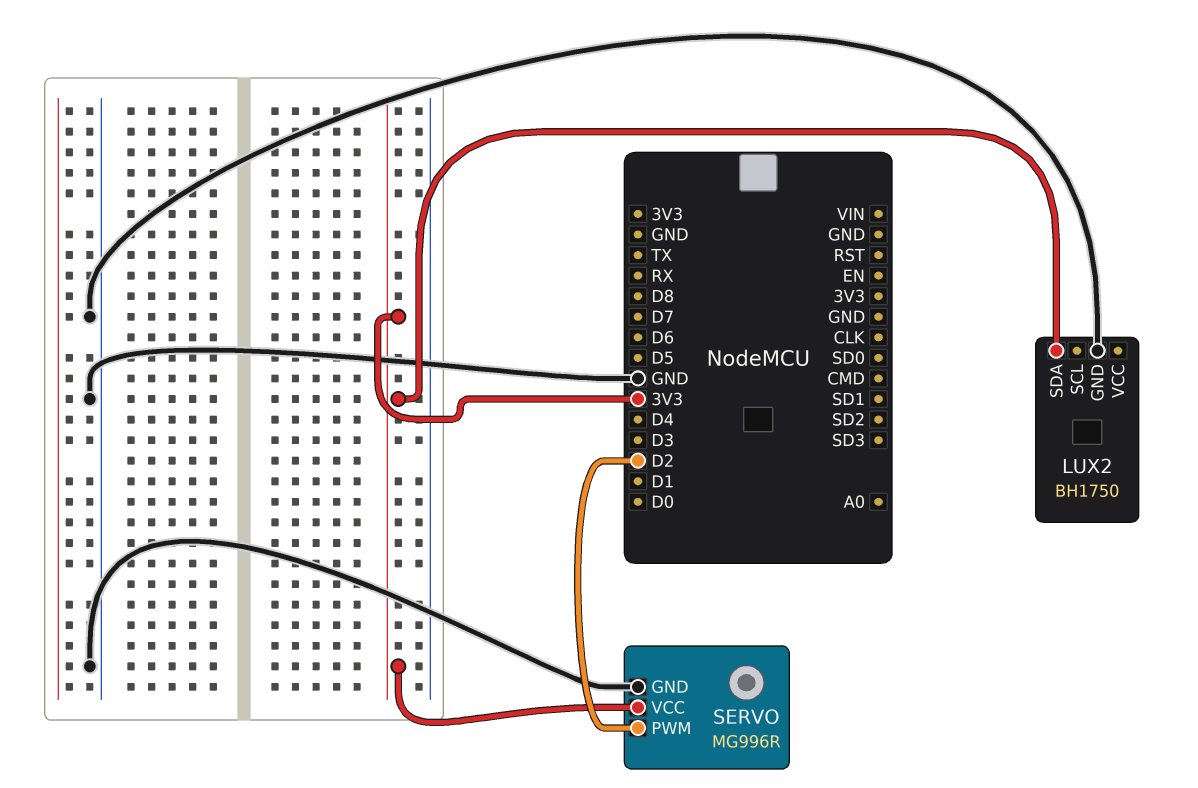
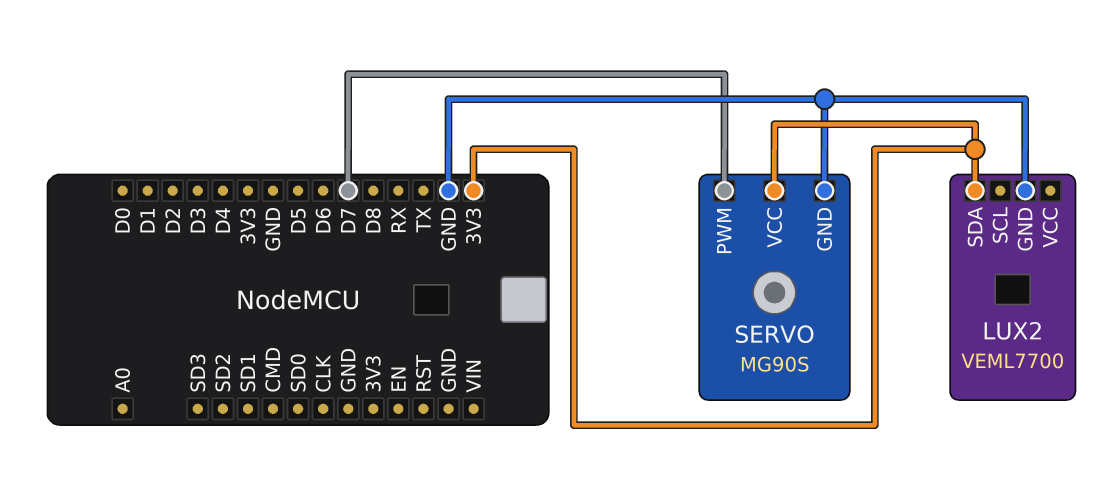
LUX2: BH1750 -> VEML7700
SERVO: MG996R -> MG90S
SERVO pin PWM: D2 -> D7

